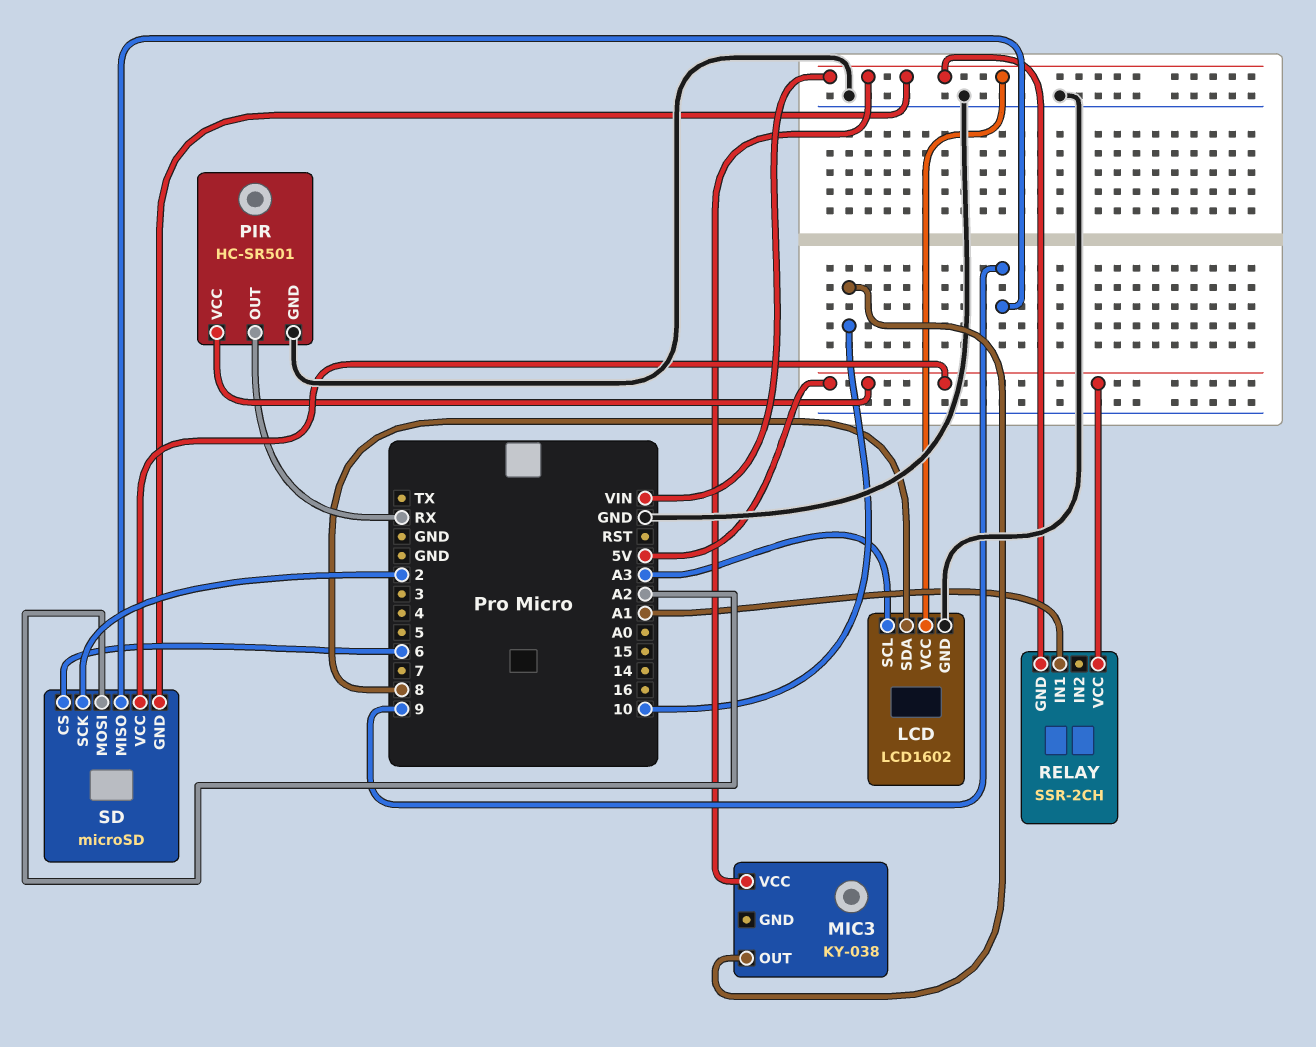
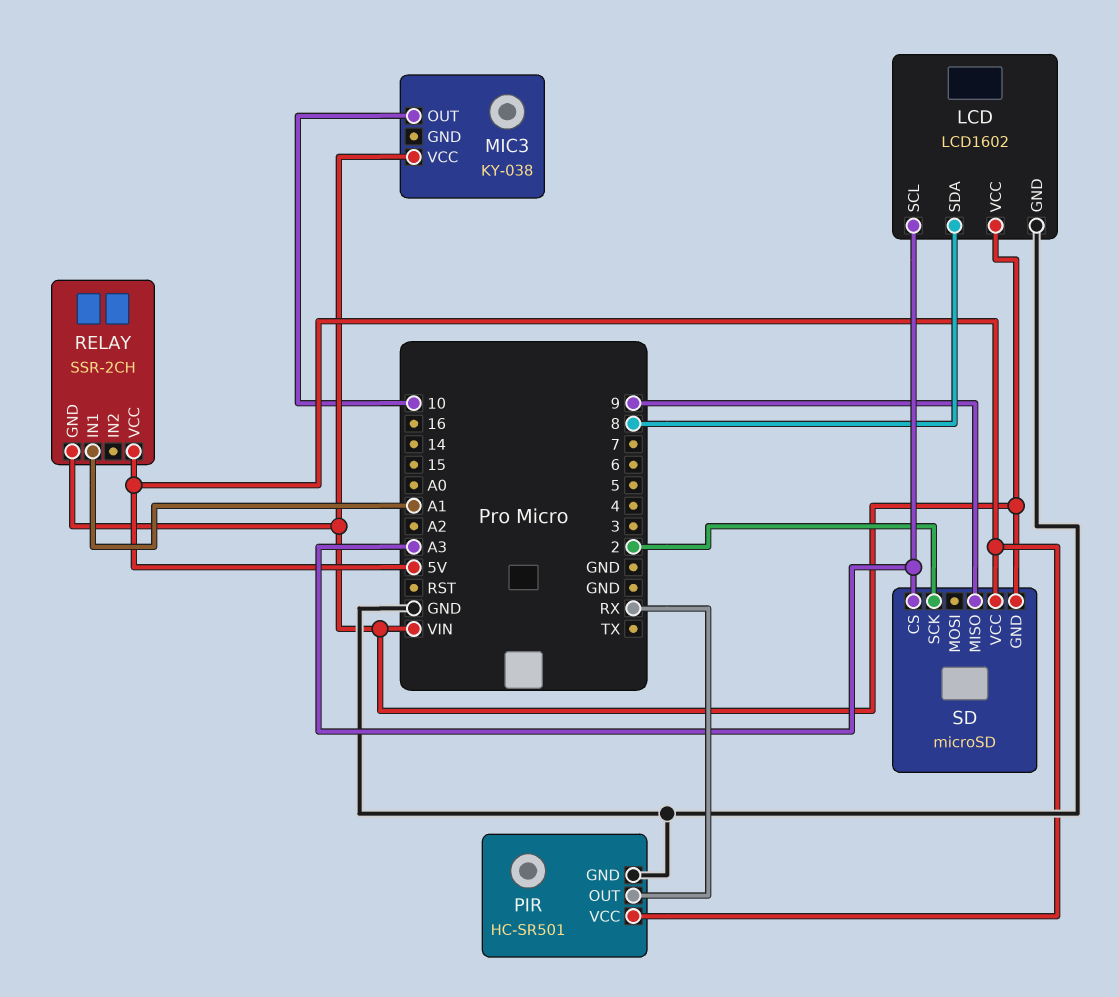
SD pin CS: 6 -> A3
SD pin MOSI: A2 -> none

